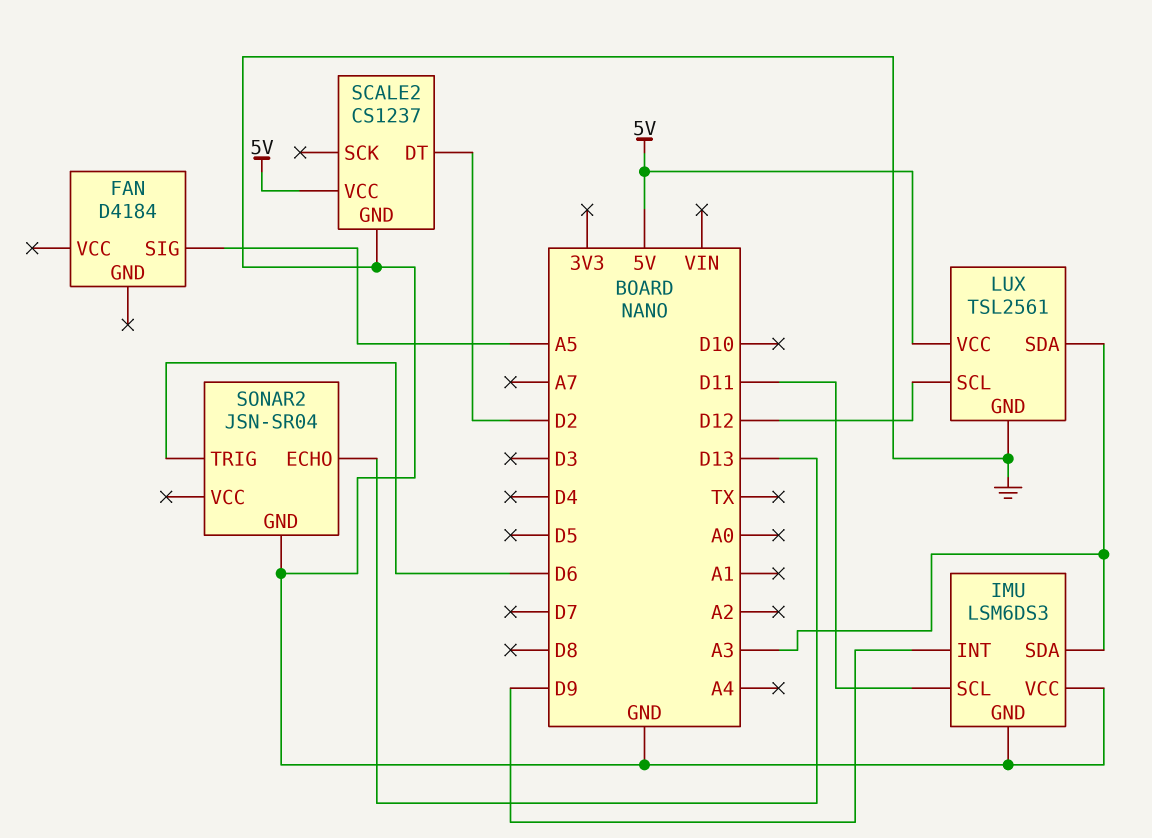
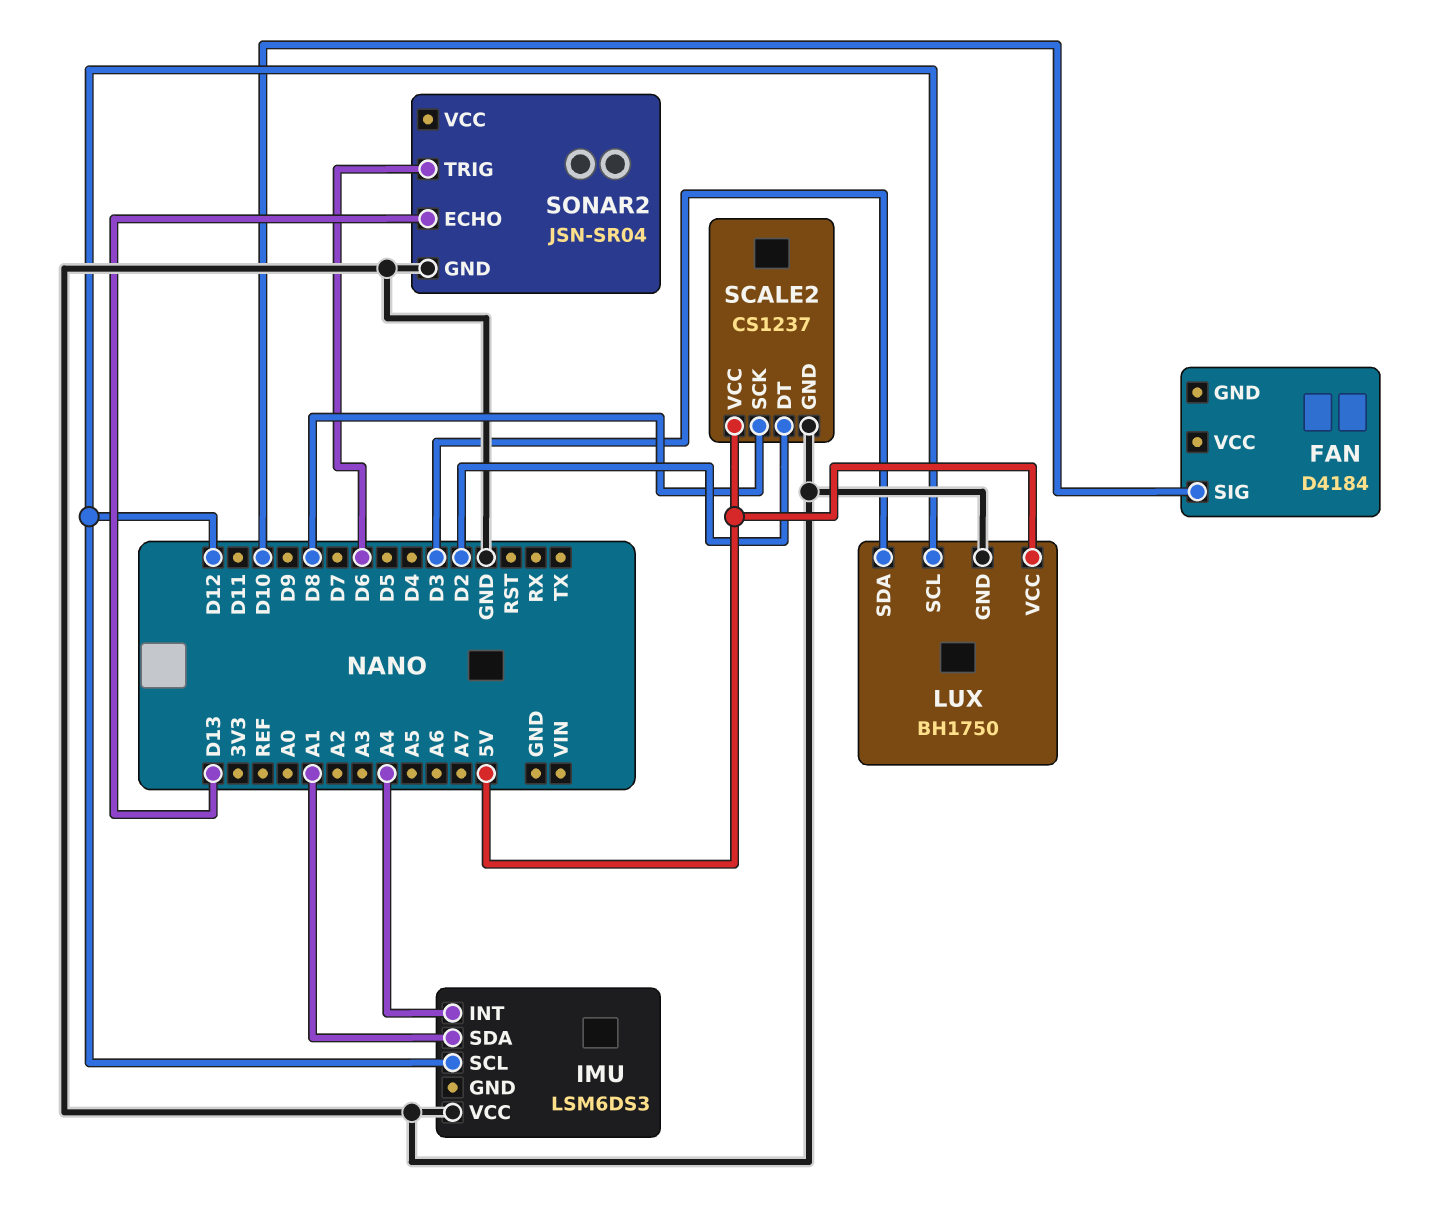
FAN pin SIG: A5 -> D10
IMU pin GND: GND -> none
IMU pin INT: D9 -> A4
IMU pin SCL: D11 -> D12
IMU pin SDA: A3 -> A1
LUX: TSL2561 -> BH1750
LUX pin SDA: A3 -> D3
SCALE2 pin SCK: none -> D8

